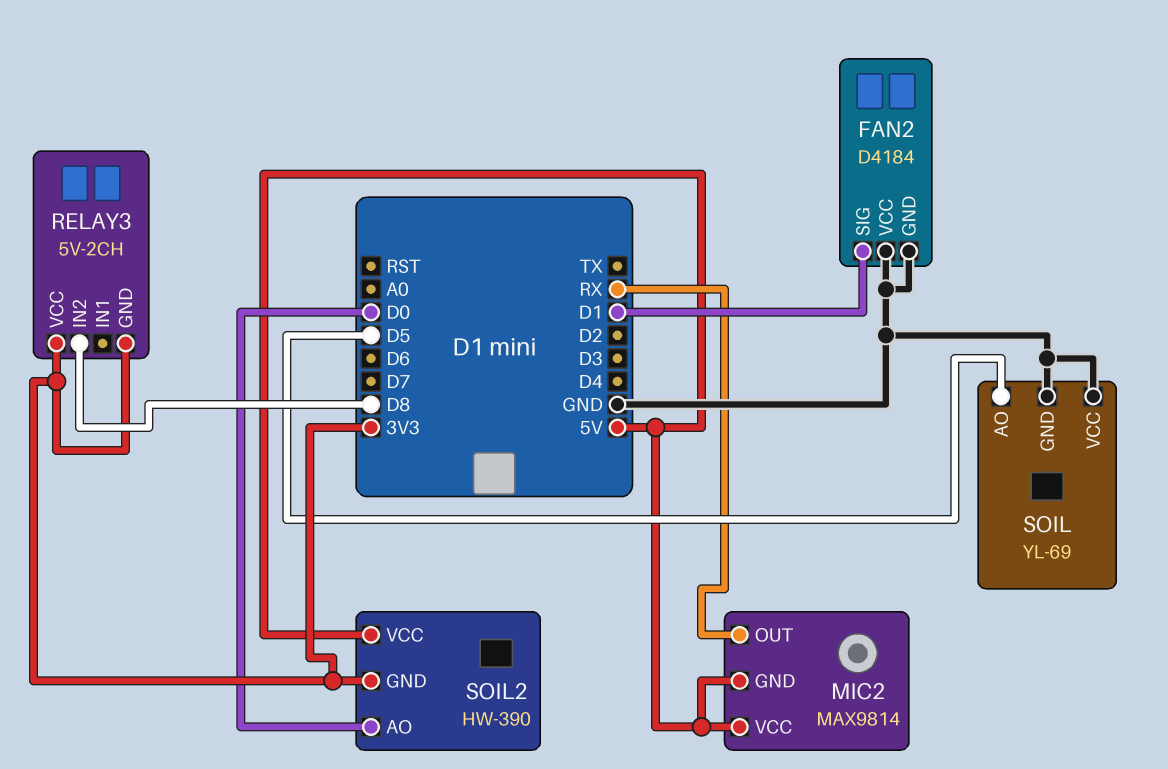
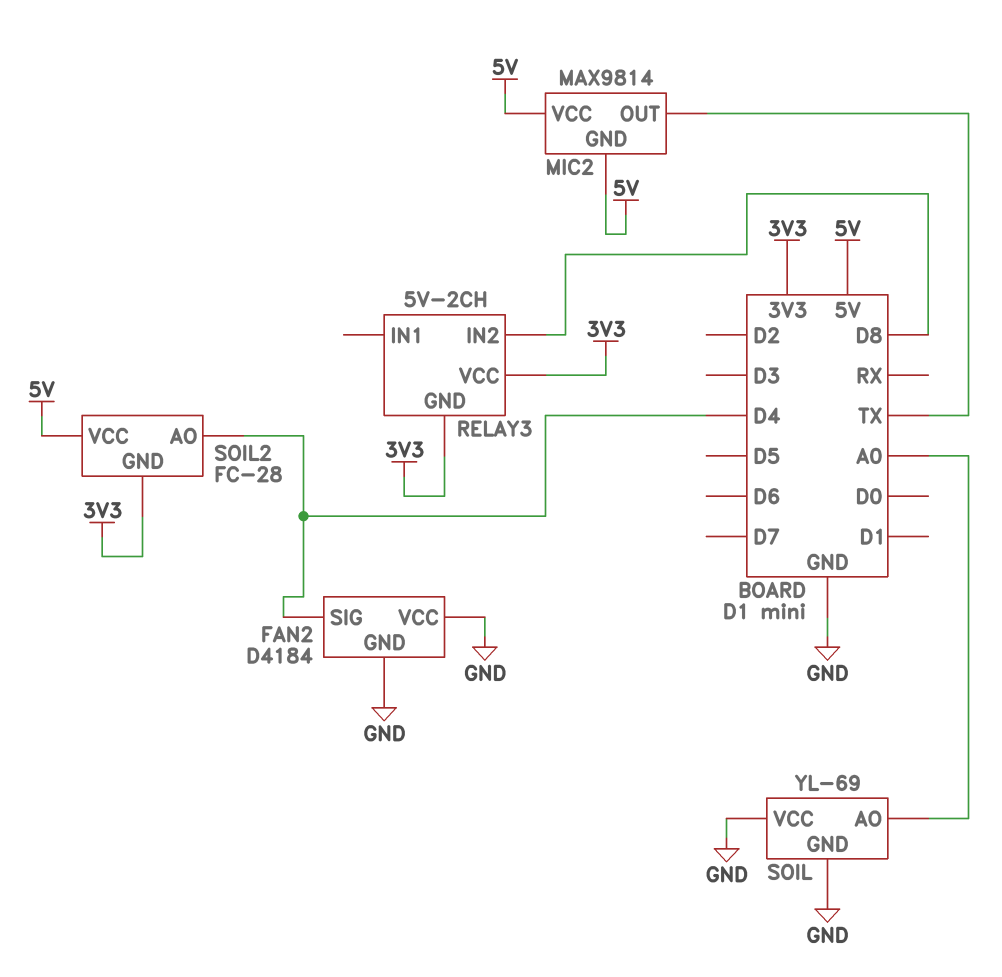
FAN2 pin SIG: D1 -> D4
MIC2 pin OUT: RX -> TX
SOIL pin AO: D5 -> A0
SOIL2: HW-390 -> FC-28
SOIL2 pin AO: D0 -> D4

